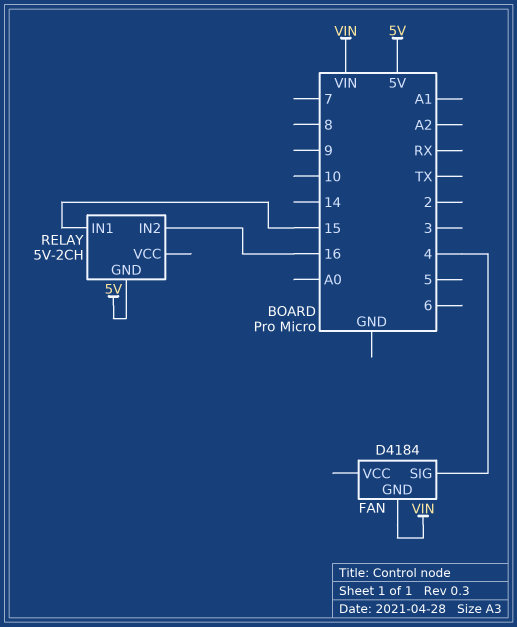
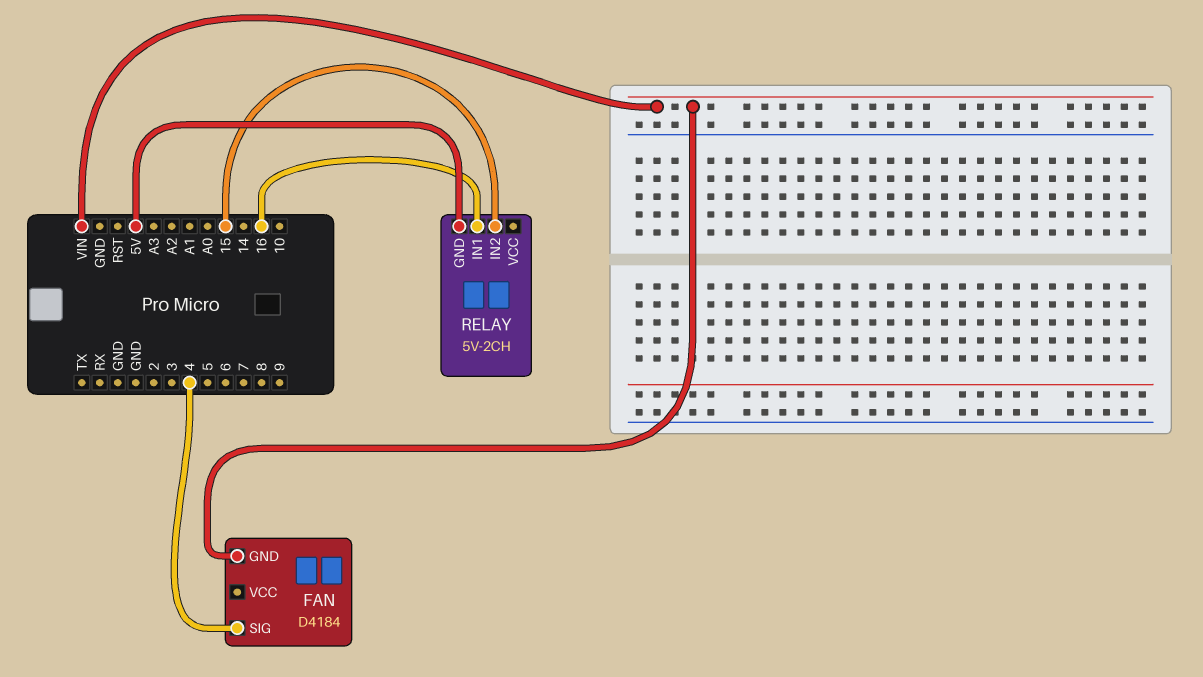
RELAY pin IN1: 15 -> 16
RELAY pin IN2: 16 -> 15

